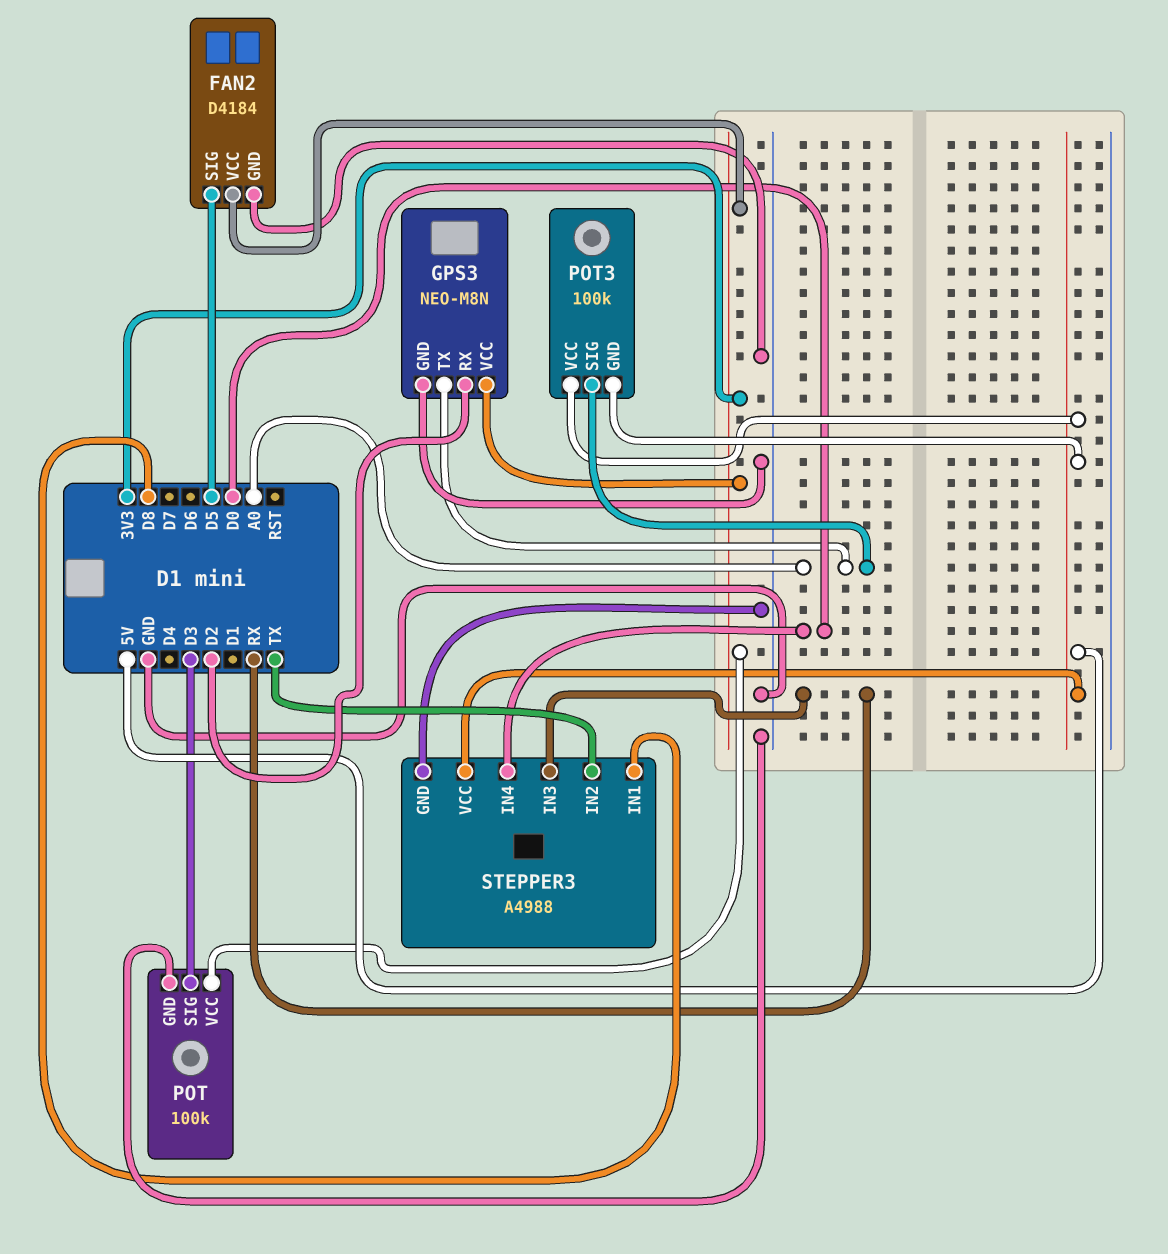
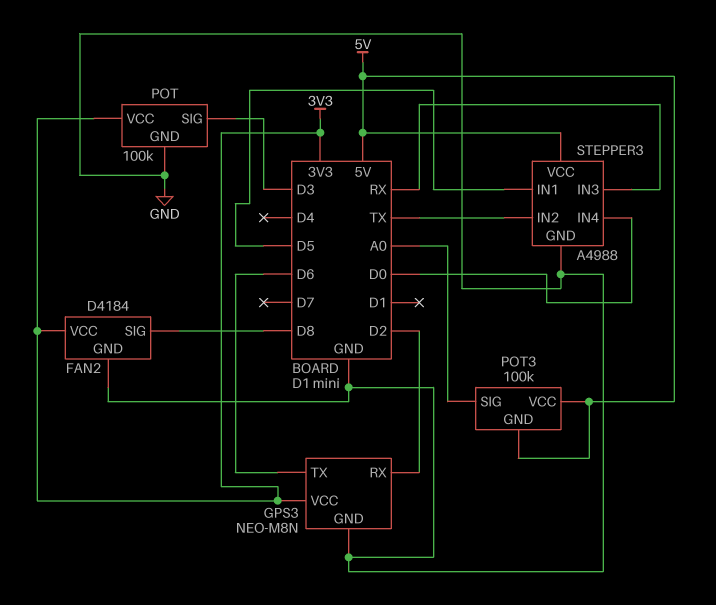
FAN2 pin SIG: D5 -> D8
GPS3 pin TX: A0 -> D6
STEPPER3 pin IN1: D8 -> D5

